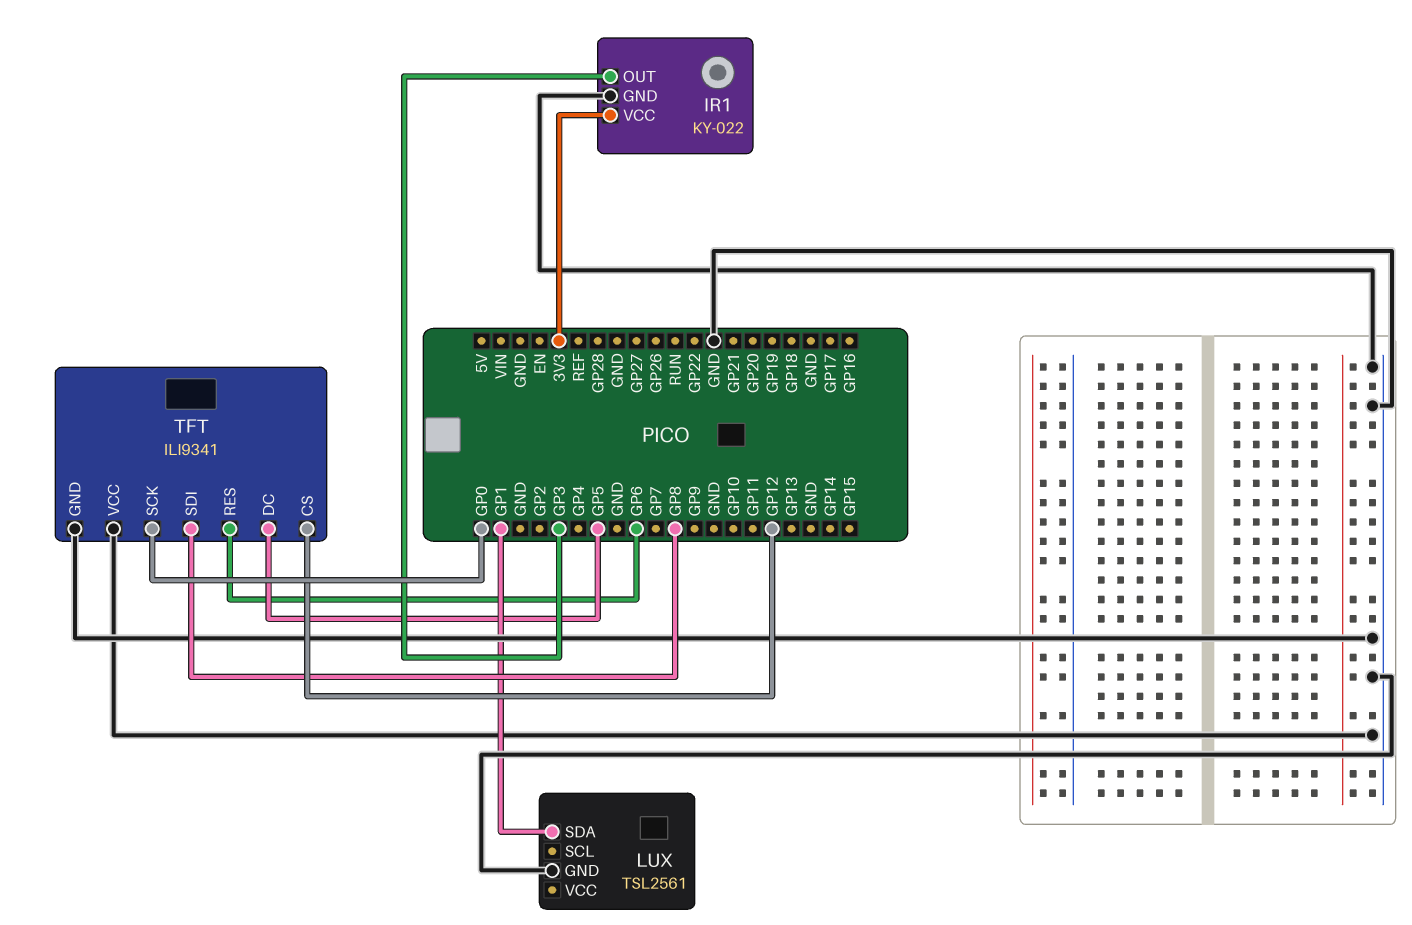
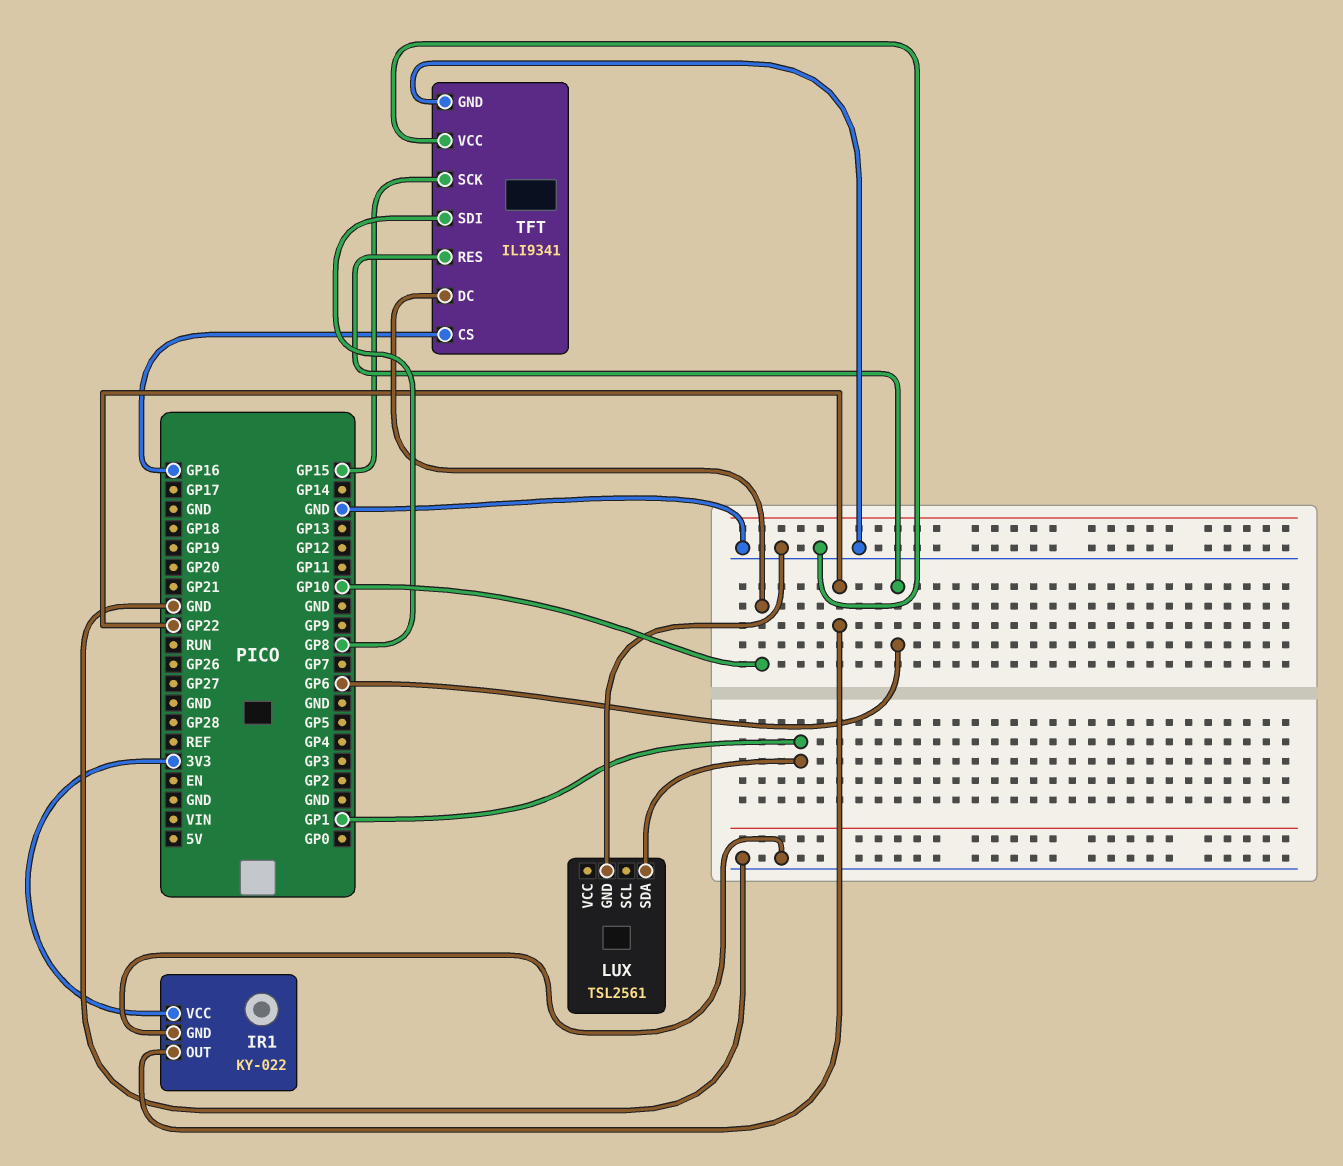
IR1 pin OUT: GP3 -> GP22
TFT pin CS: GP12 -> GP16
TFT pin DC: GP5 -> GP10
TFT pin SCK: GP0 -> GP15

